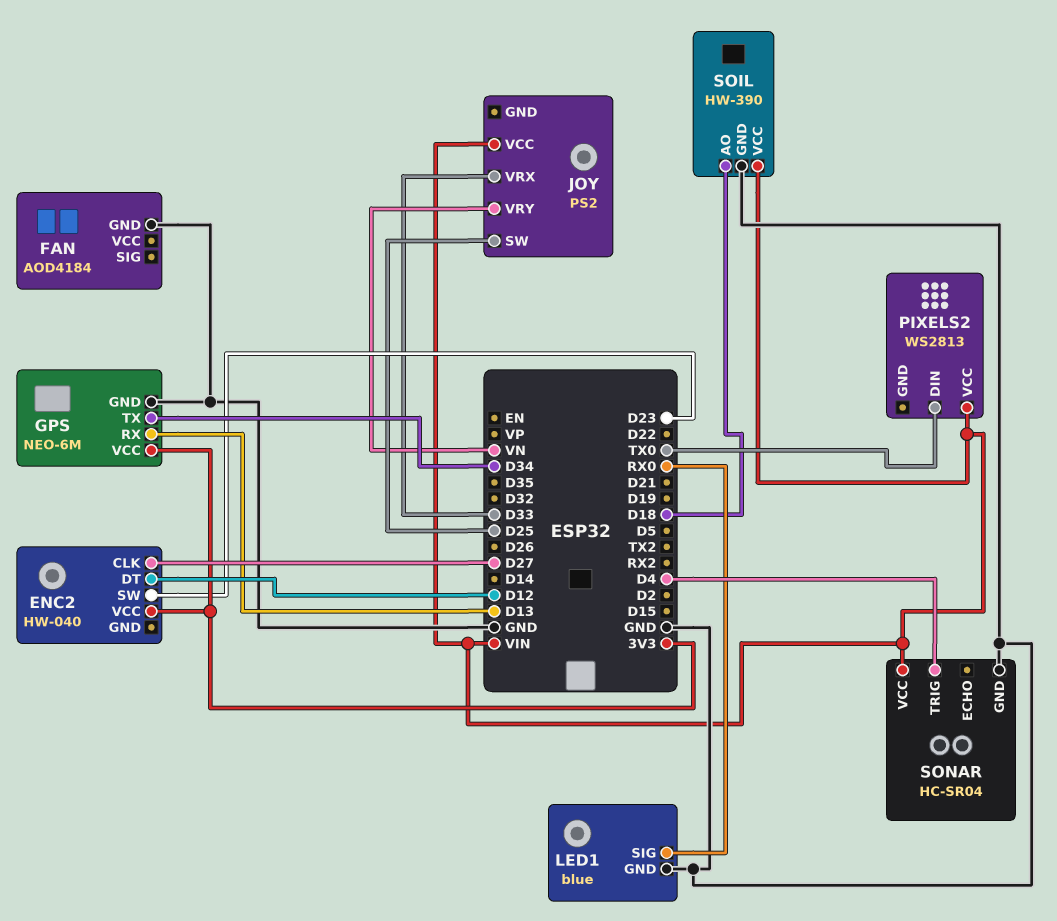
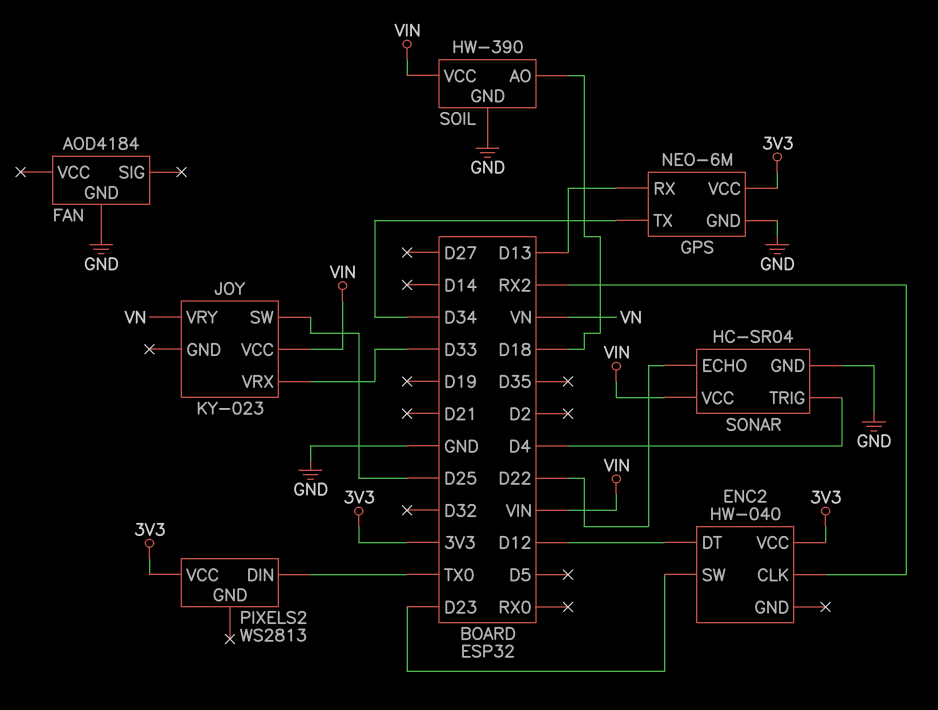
ENC2 pin CLK: D27 -> RX2
JOY: PS2 -> KY-023
LED1: blue -> none
LED1 pin GND: GND -> none
LED1 pin SIG: RX0 -> none
PIXELS2 pin VCC: VIN -> 3V3
SONAR pin ECHO: none -> D22

